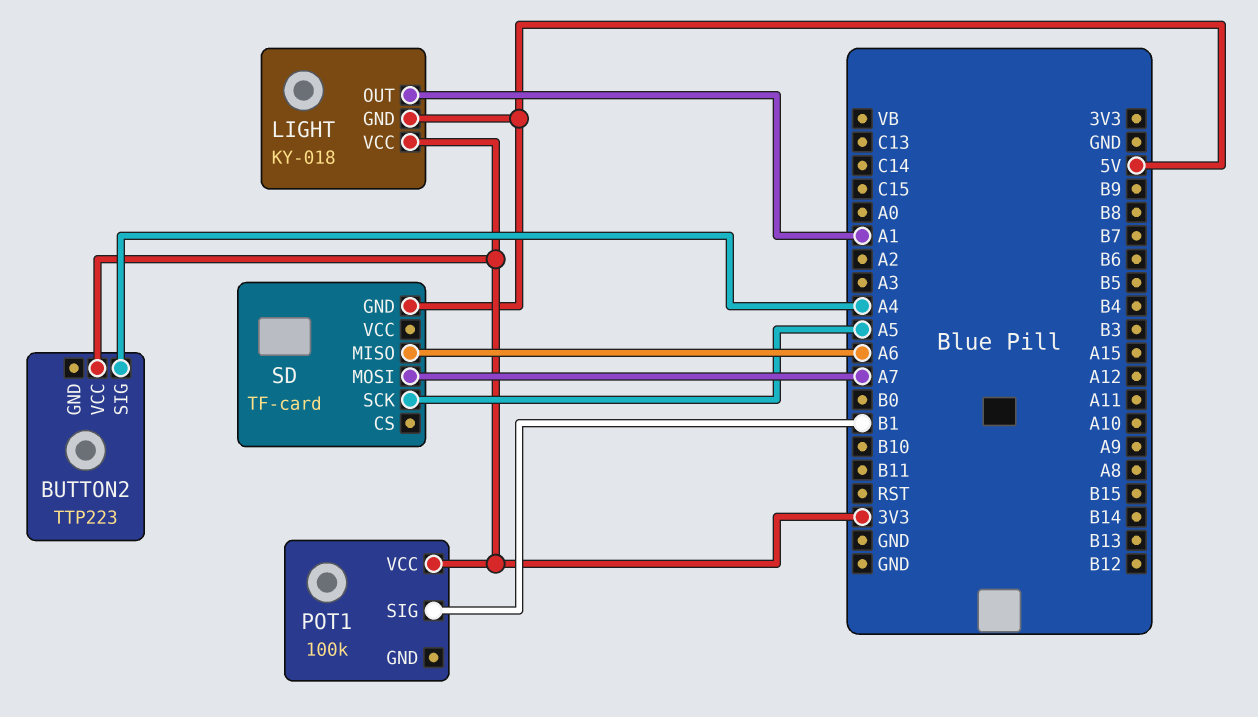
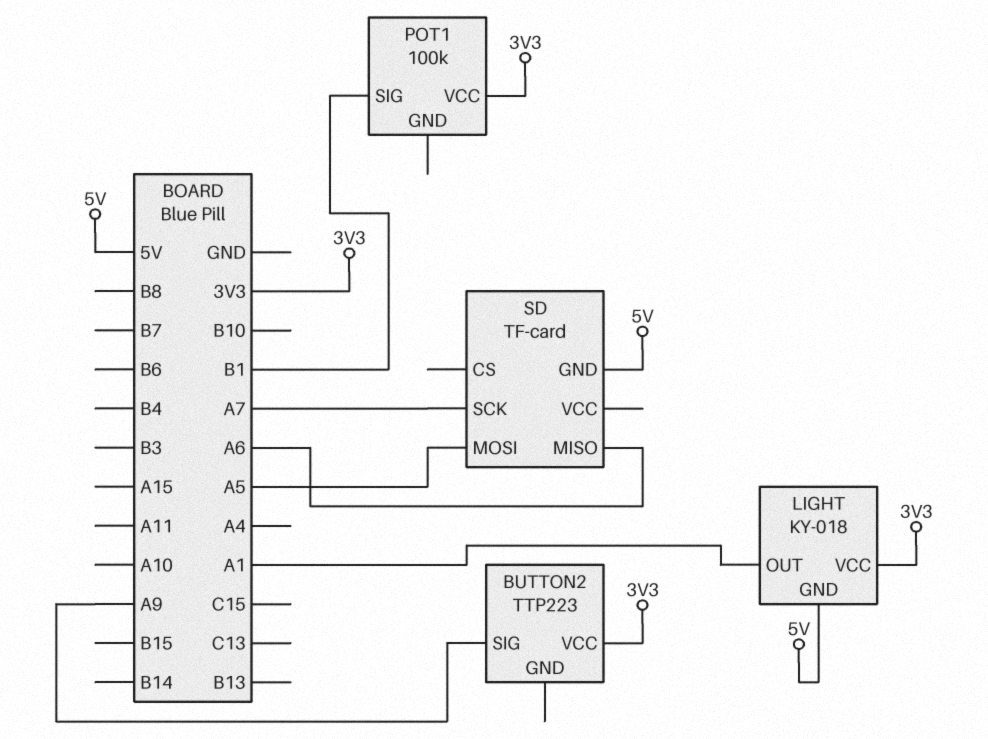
BUTTON2 pin SIG: A4 -> A9
SD pin MOSI: A7 -> A5
SD pin SCK: A5 -> A7

